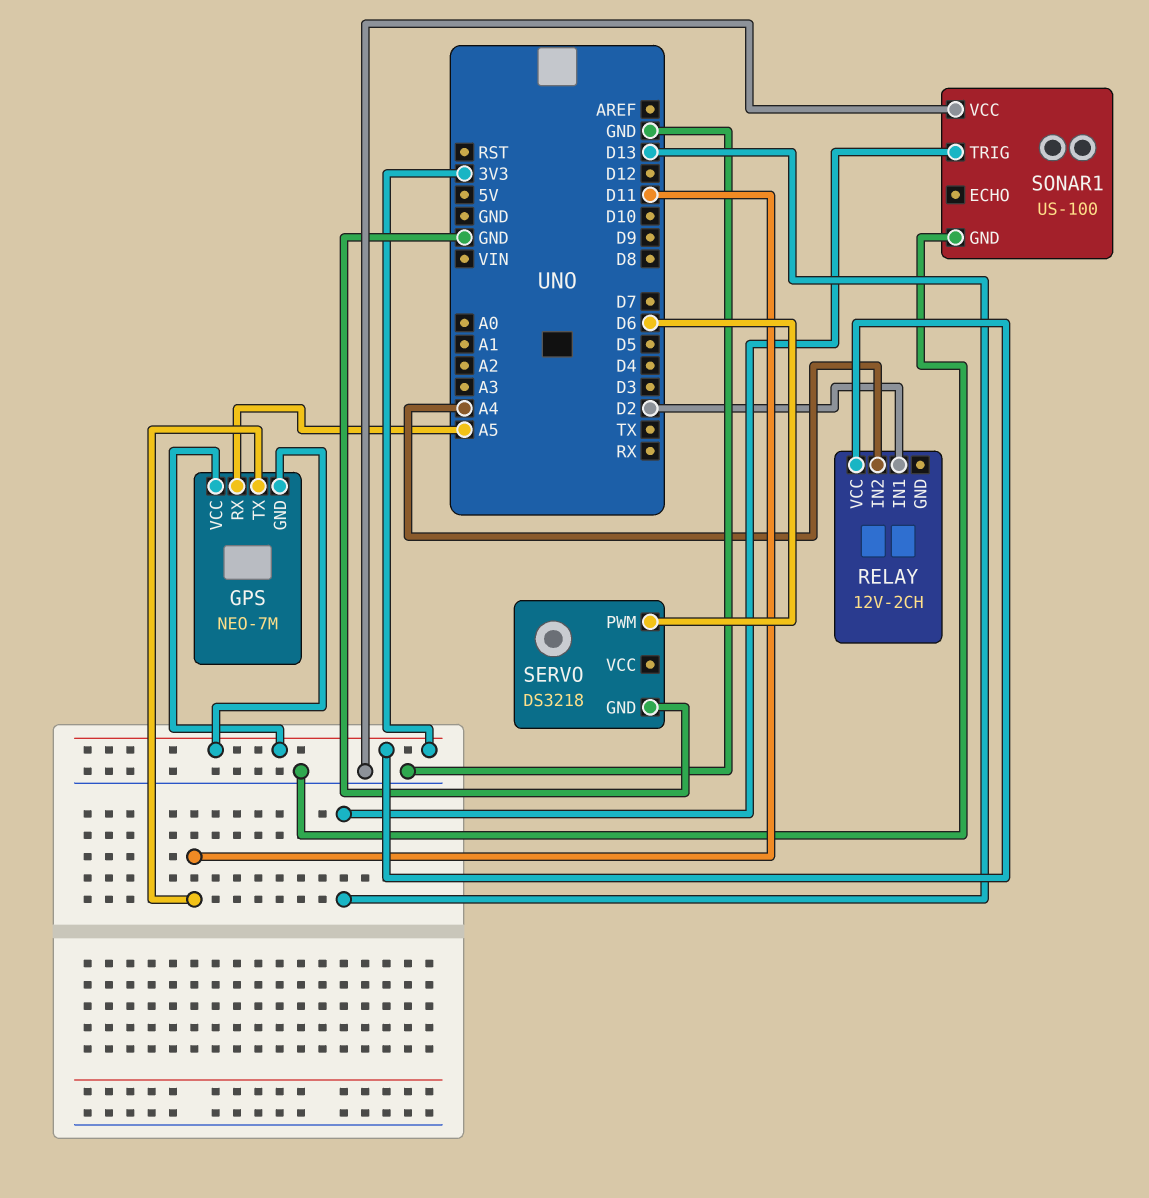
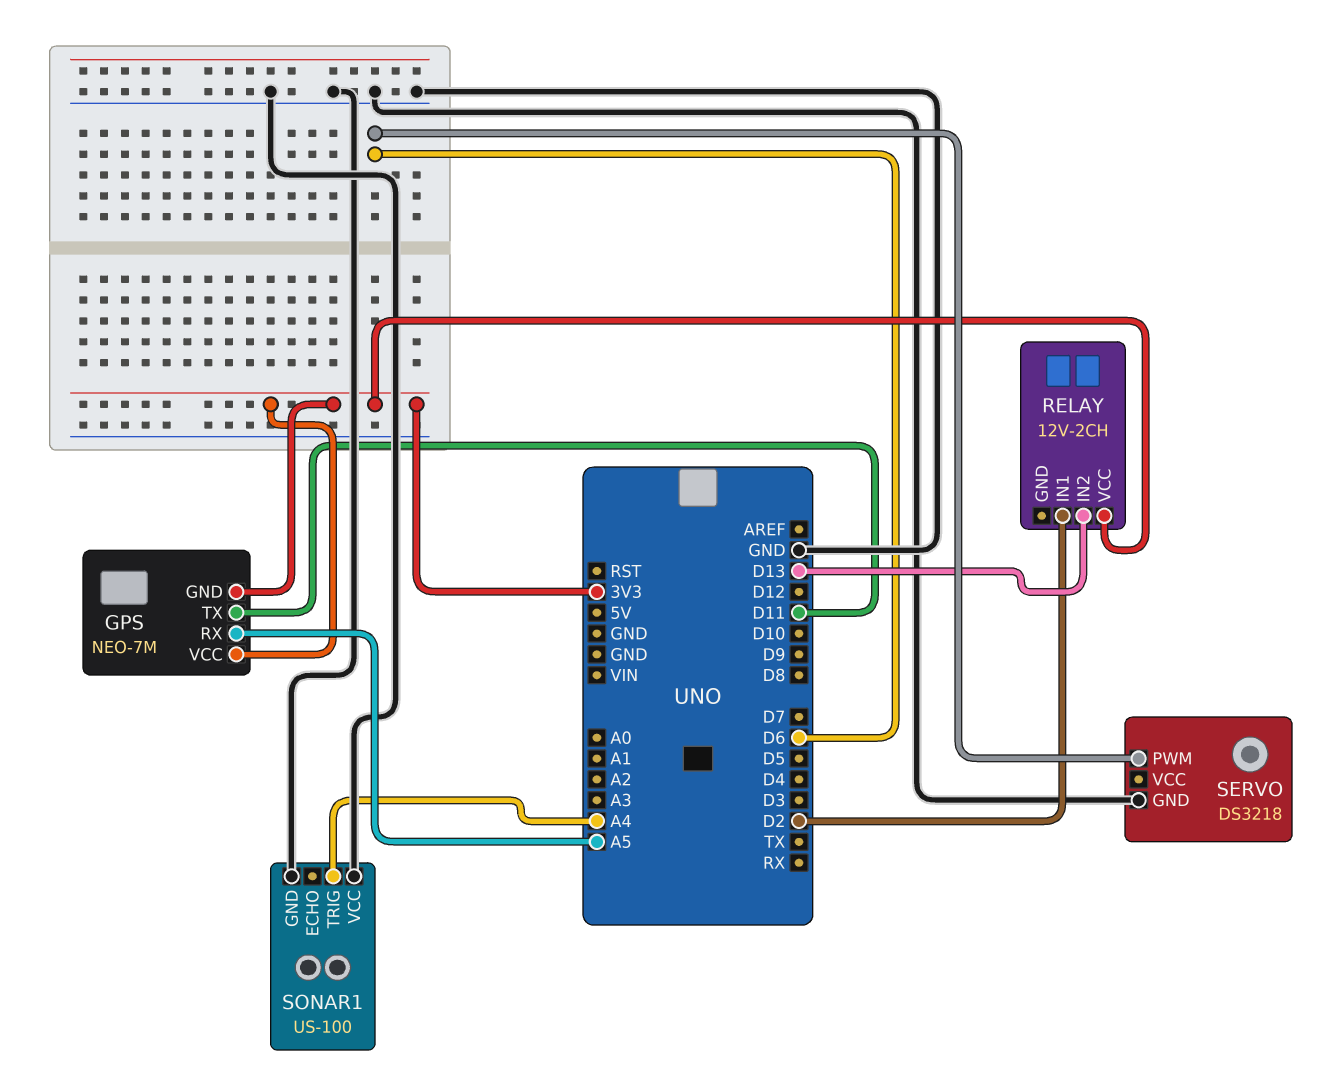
RELAY pin IN2: A4 -> D13
SONAR1 pin TRIG: D13 -> A4

